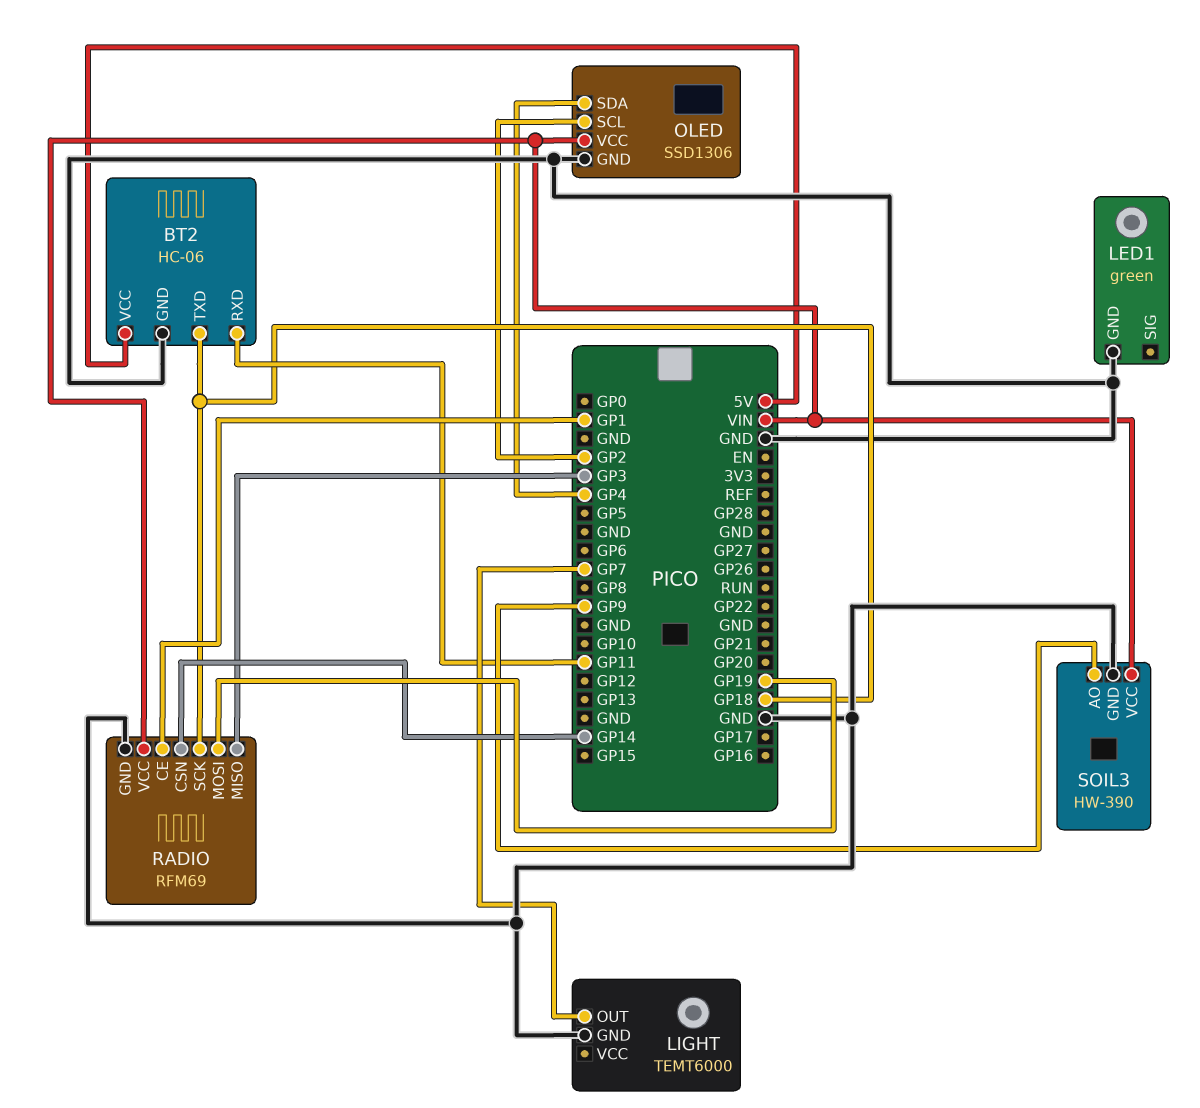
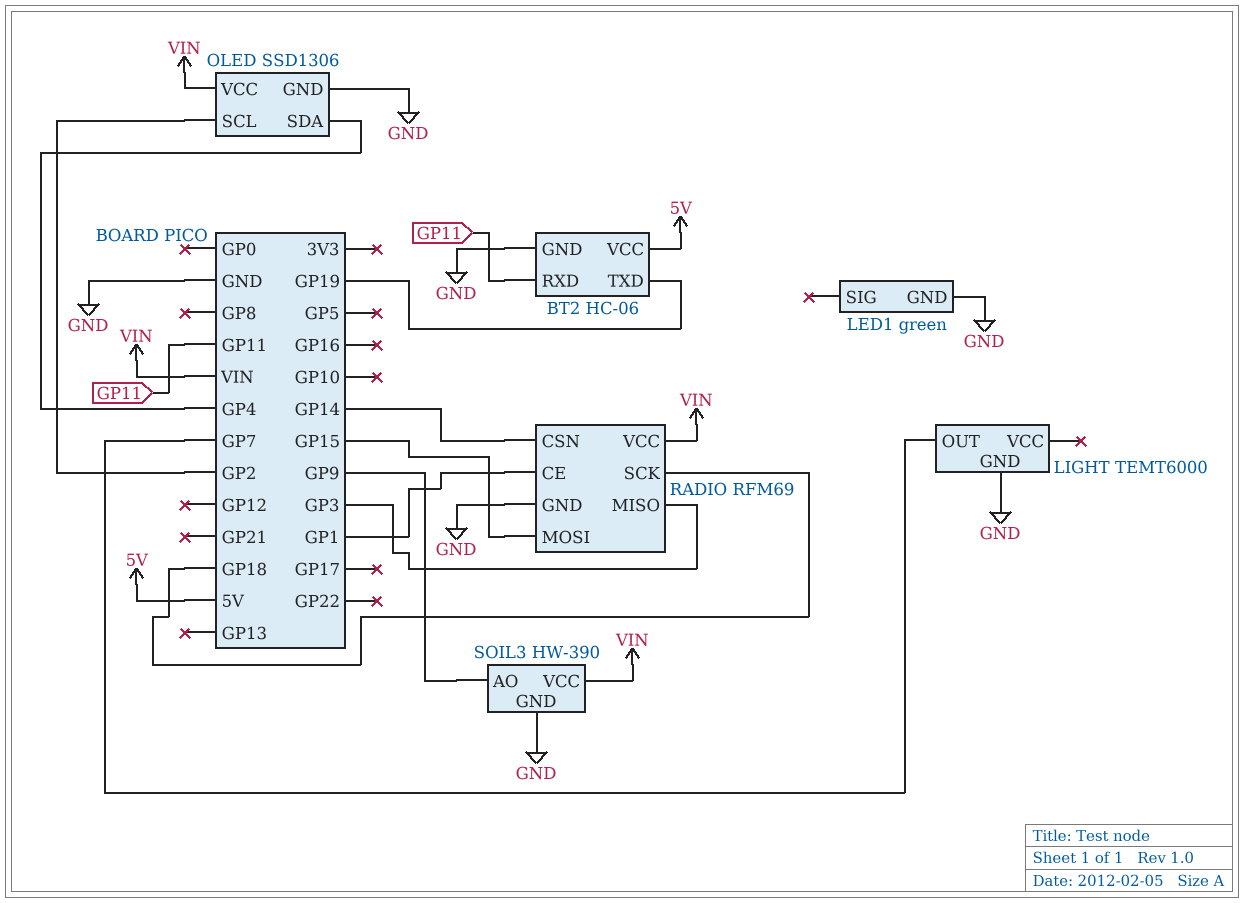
BT2 pin TXD: GP18 -> GP19
RADIO pin MOSI: GP19 -> GP15

